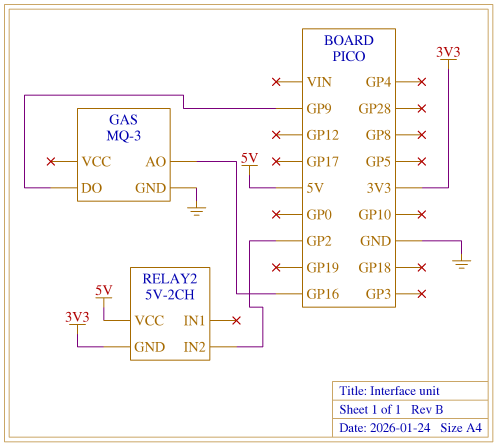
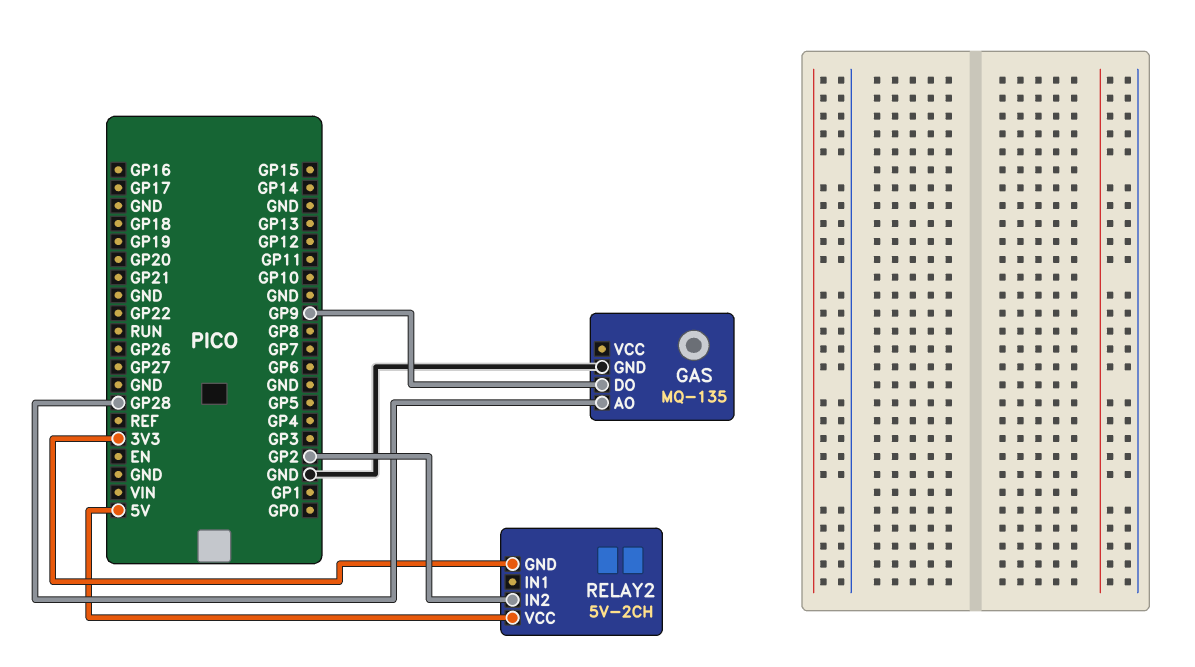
GAS: MQ-3 -> MQ-135
GAS pin AO: GP16 -> GP28

